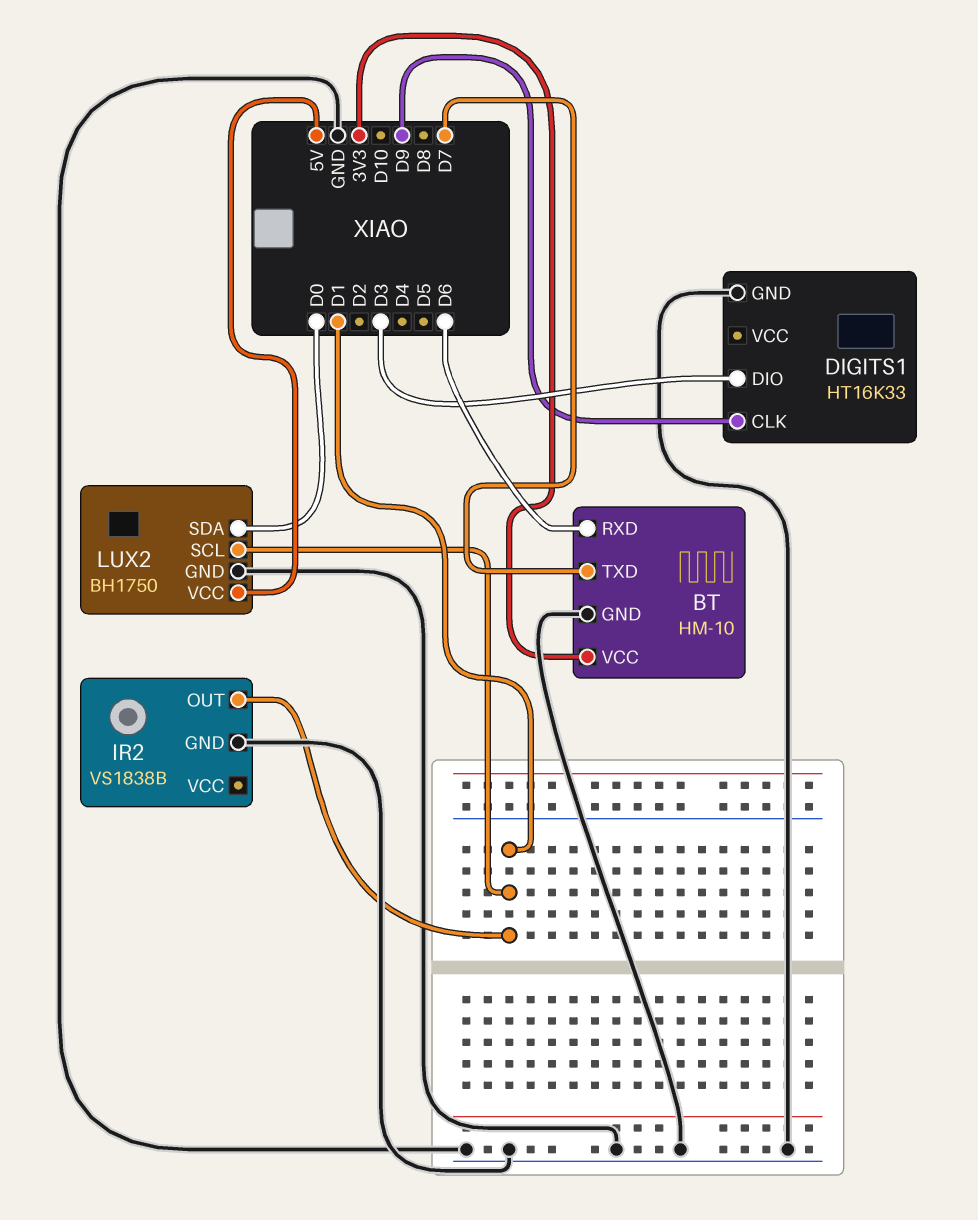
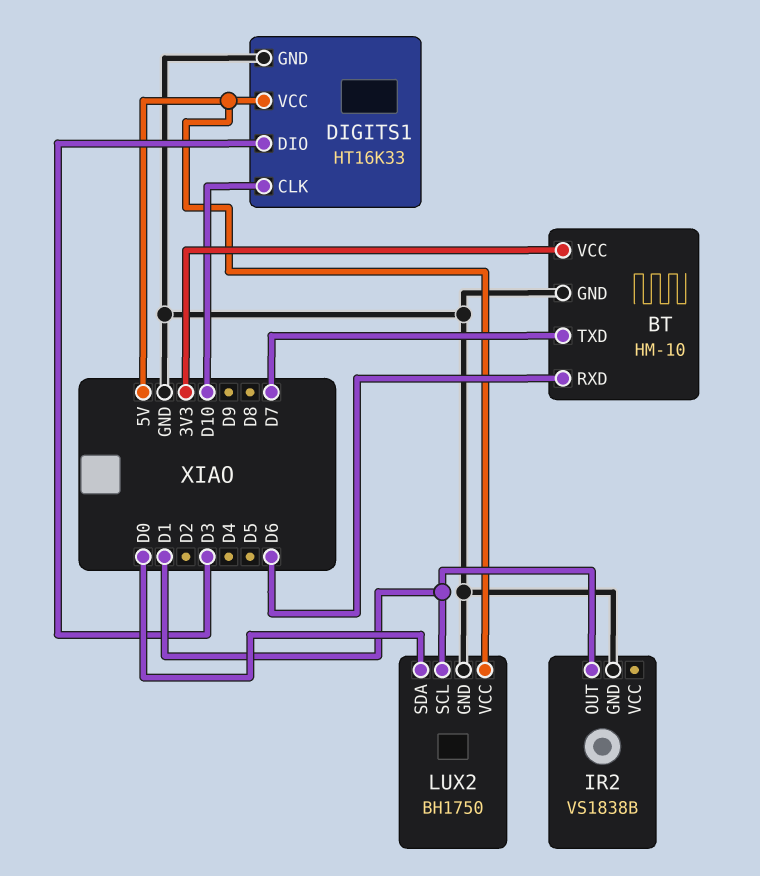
DIGITS1 pin CLK: D9 -> D10
DIGITS1 pin VCC: none -> 5V

